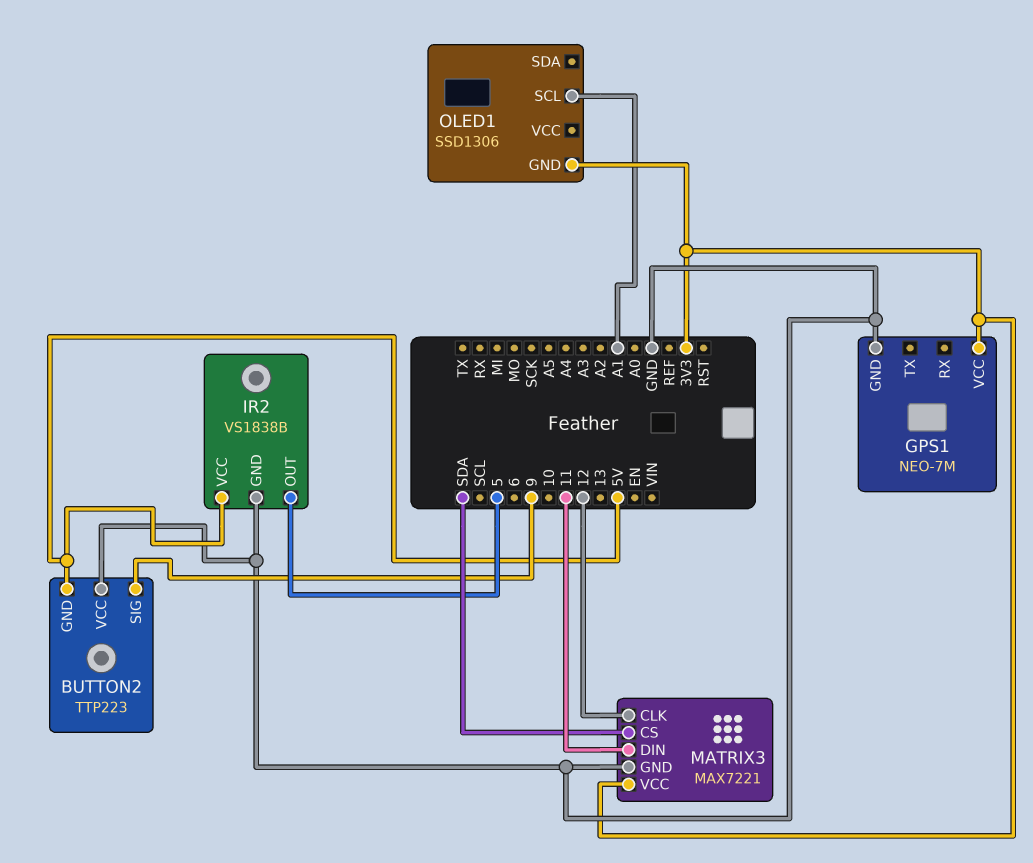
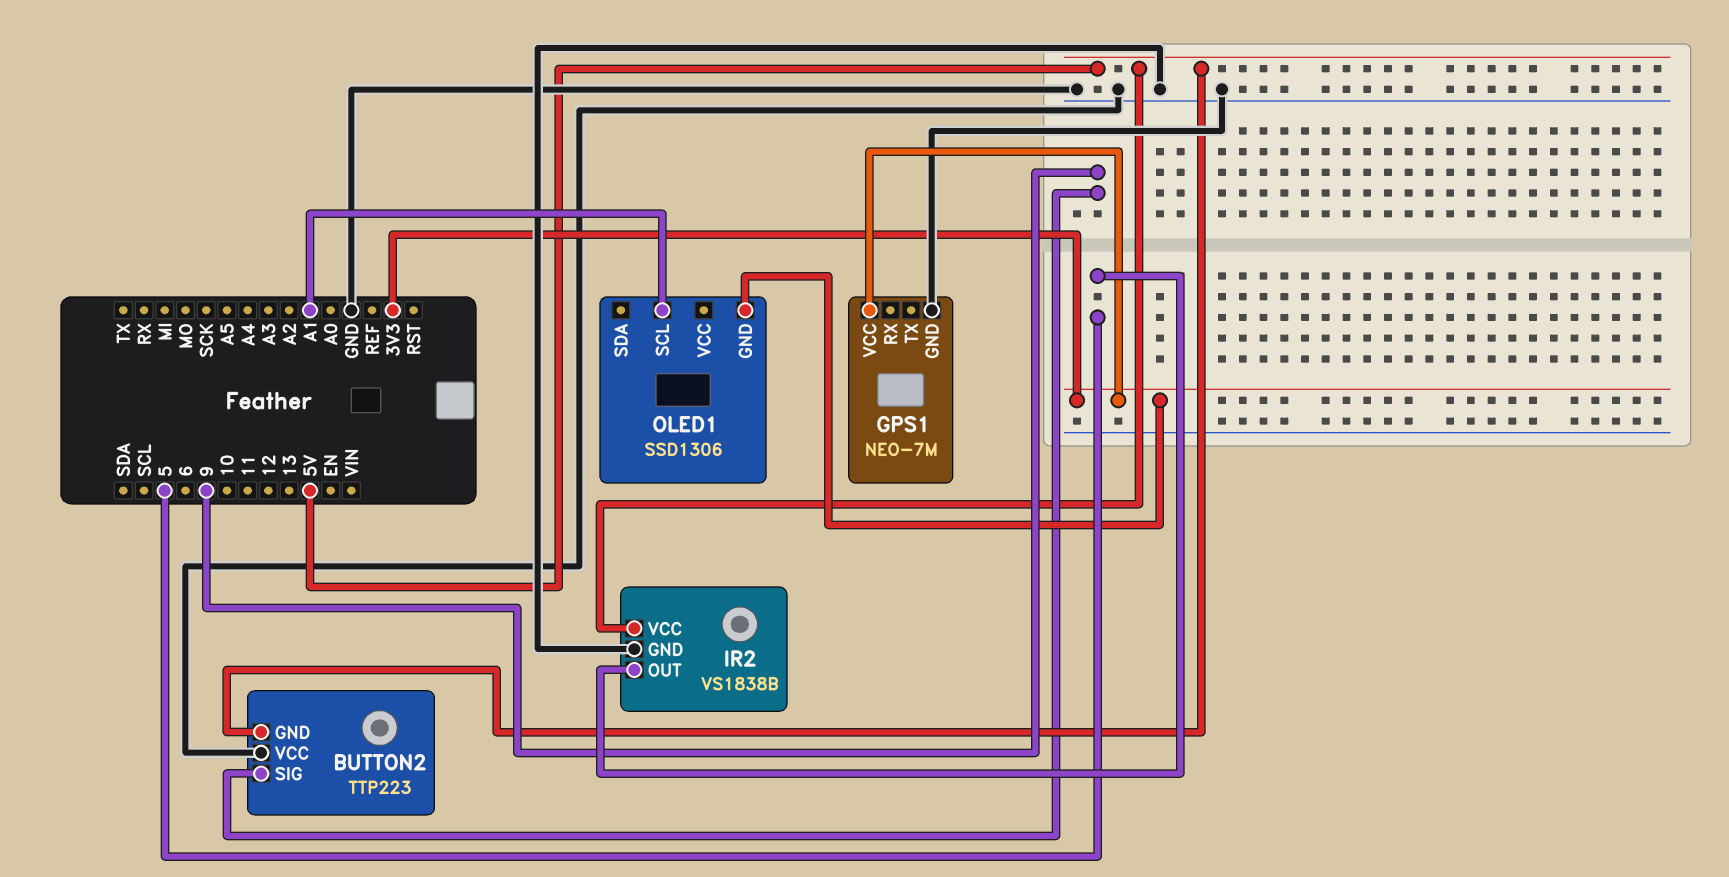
MATRIX3: MAX7221 -> none
MATRIX3 pin CLK: 12 -> none
MATRIX3 pin CS: SDA -> none
MATRIX3 pin DIN: 11 -> none
MATRIX3 pin GND: GND -> none
MATRIX3 pin VCC: 3V3 -> none

